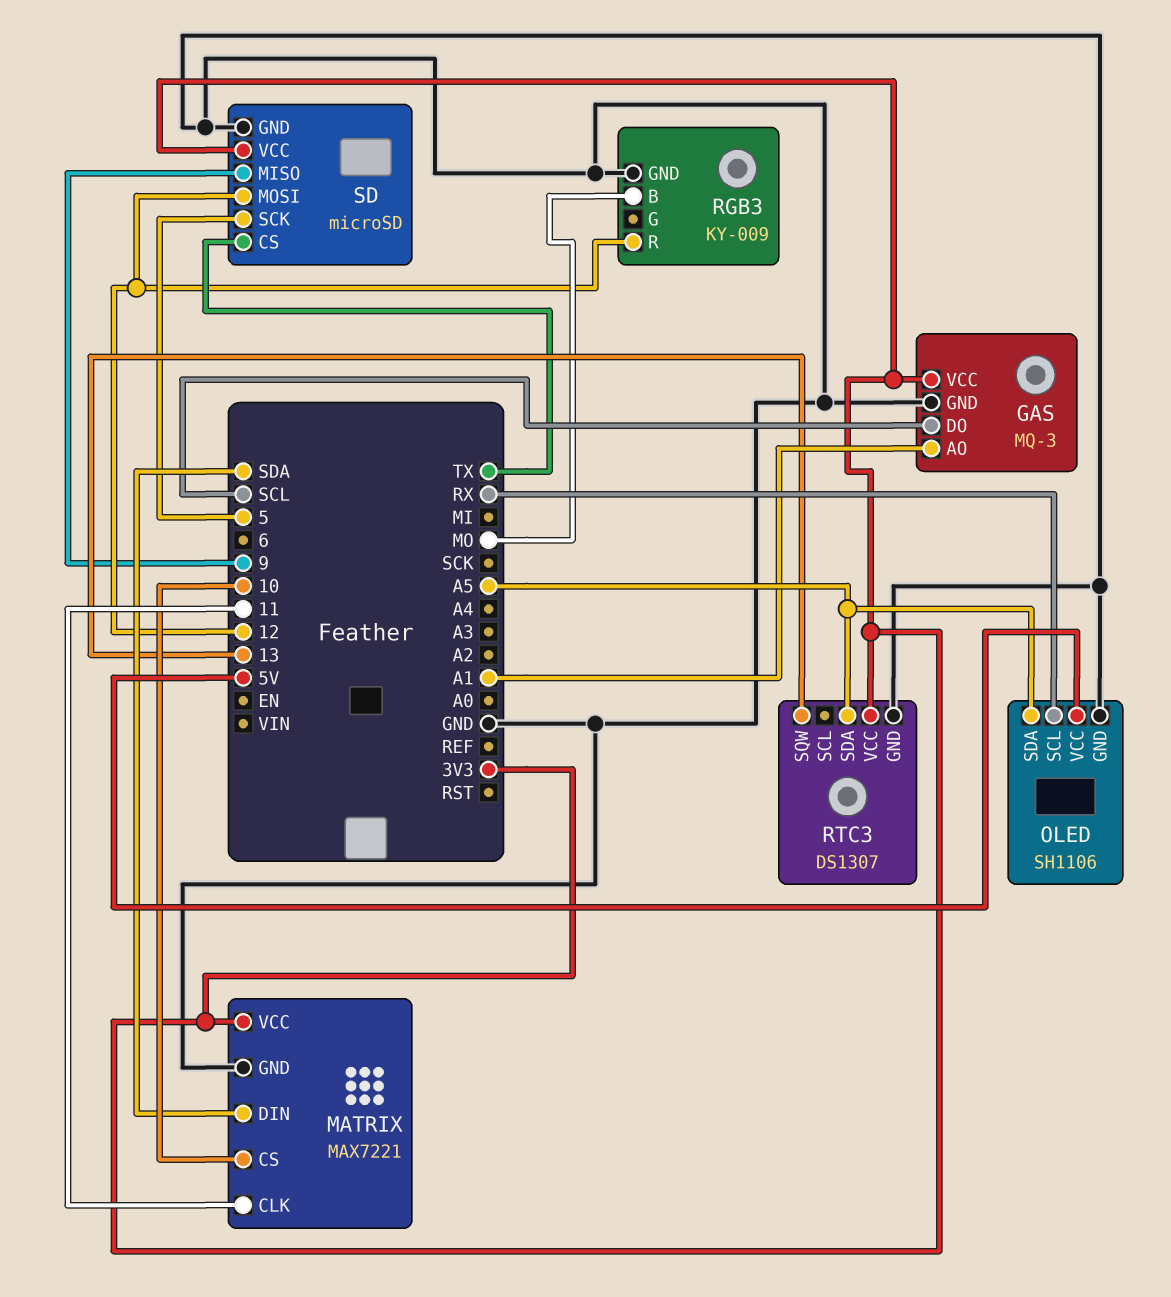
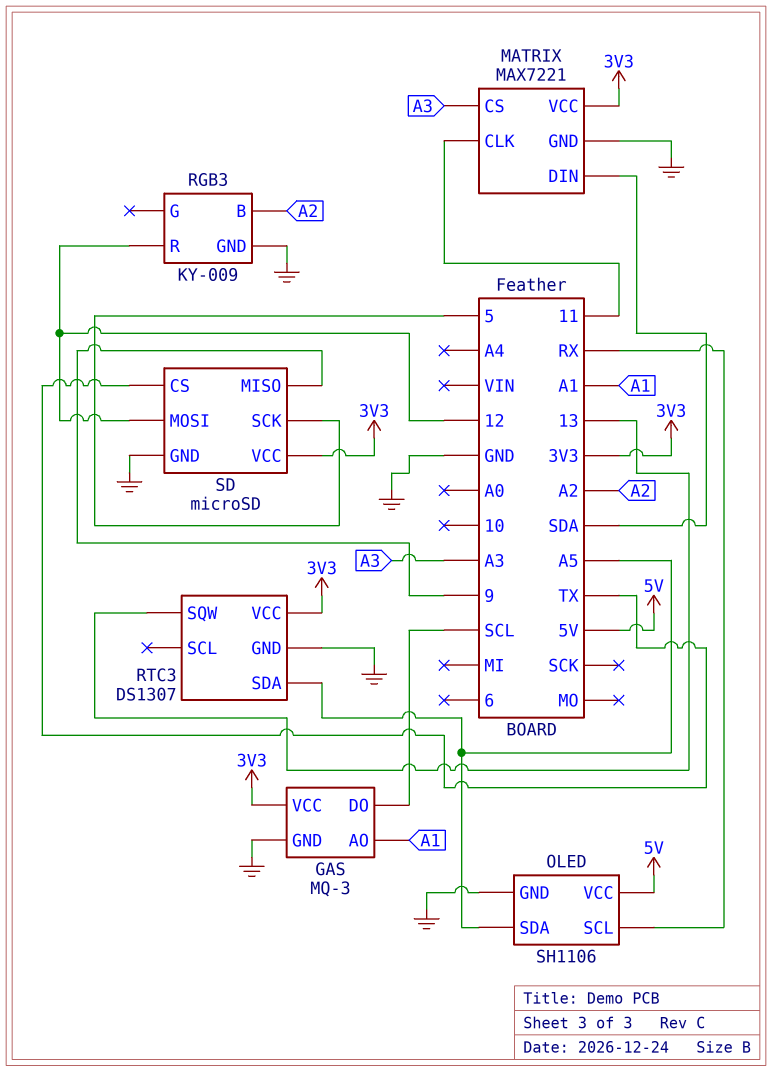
MATRIX pin CS: 10 -> A3
RGB3 pin B: MO -> A2

